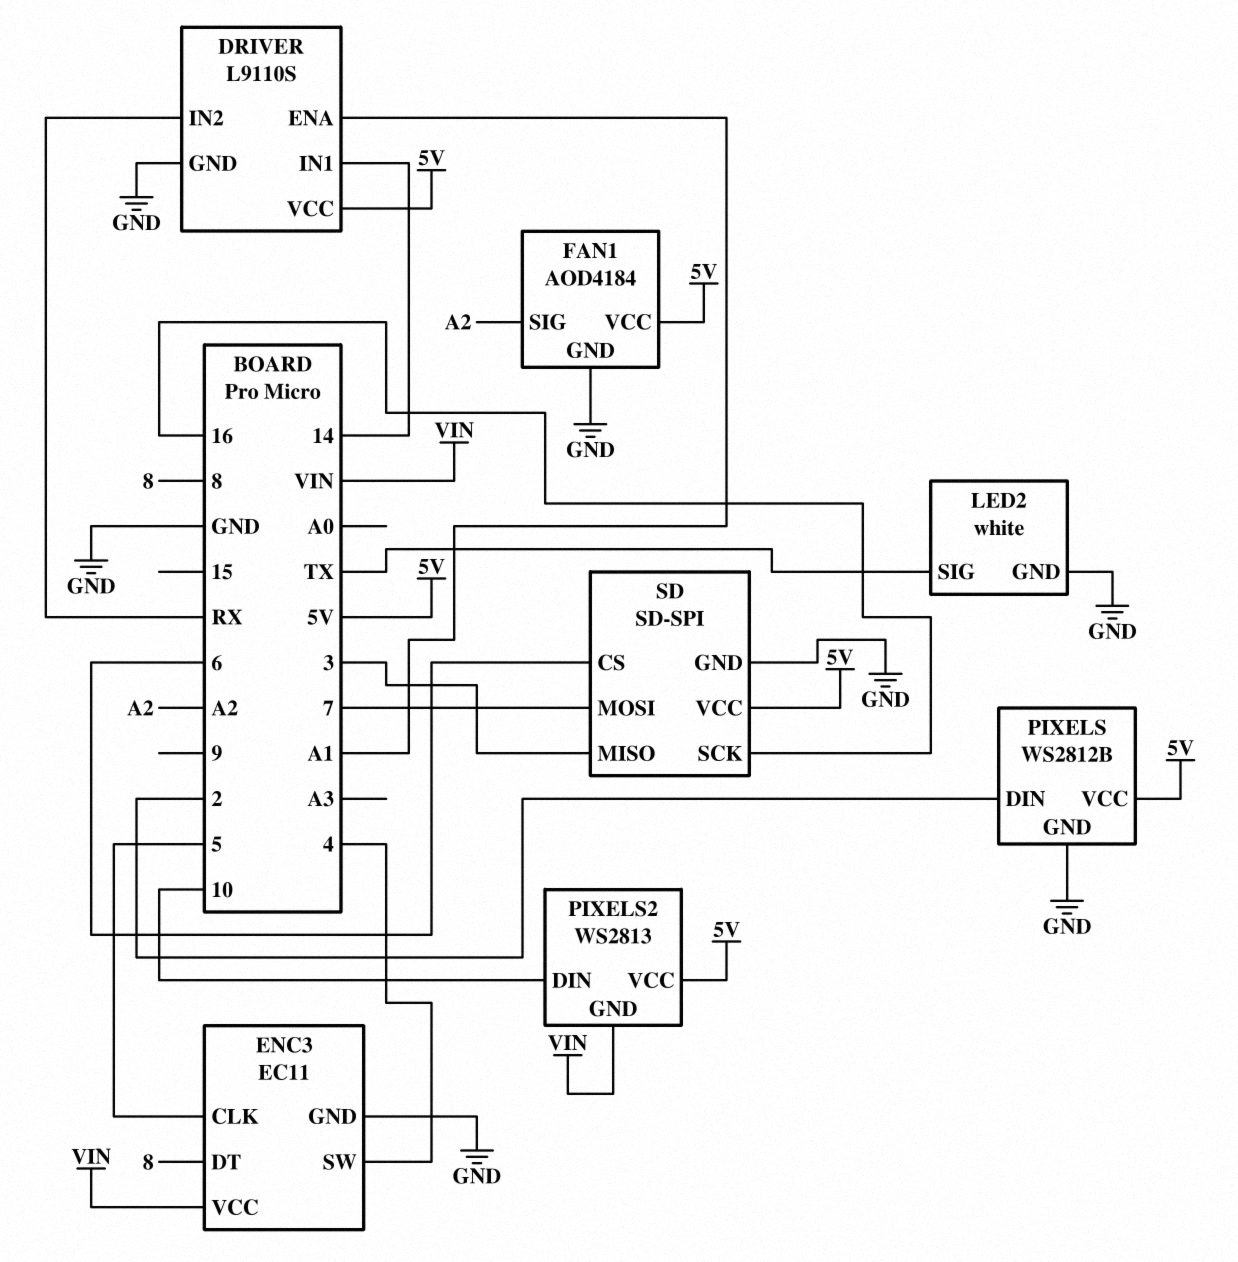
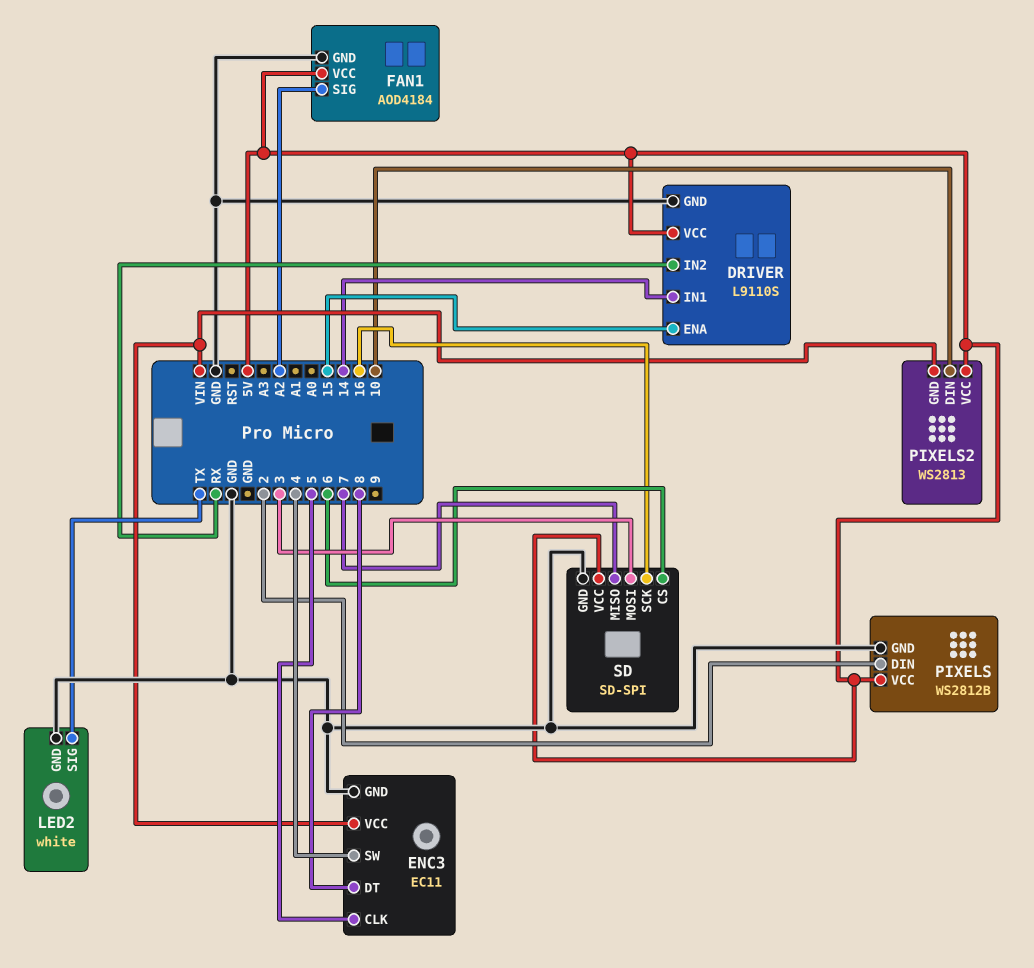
DRIVER pin ENA: A1 -> 15
SD pin MISO: 3 -> 7
SD pin MOSI: 7 -> 3

